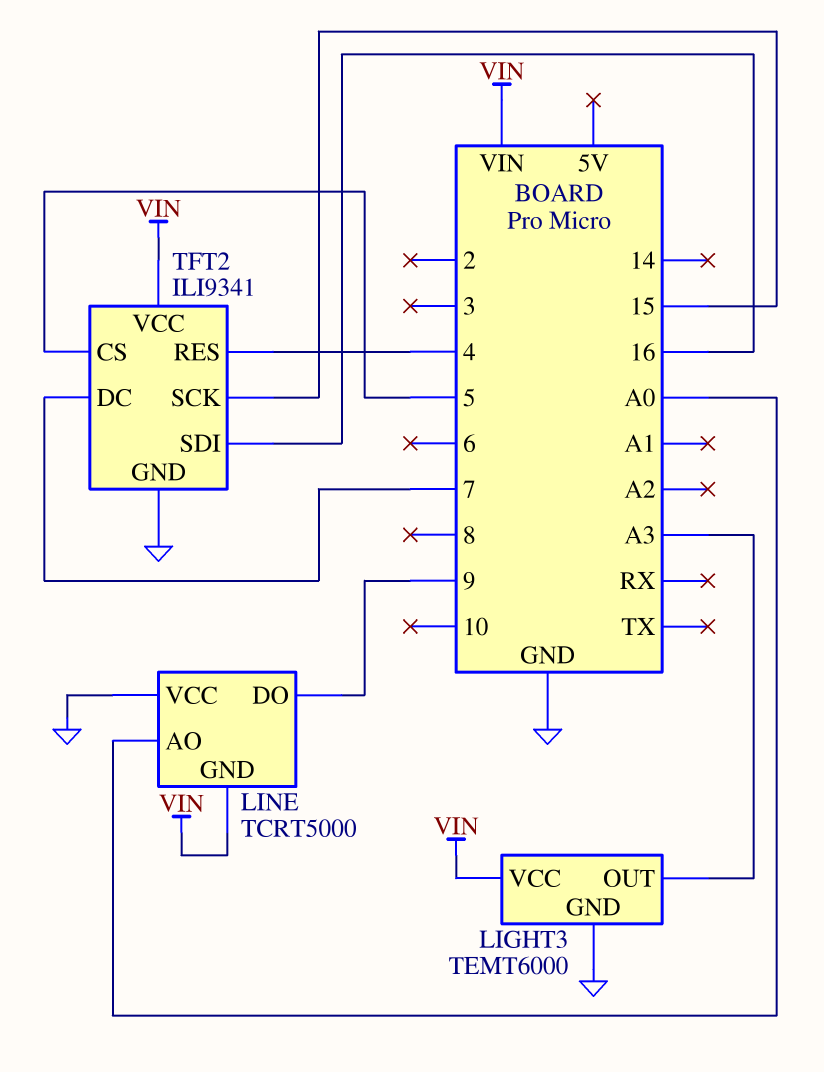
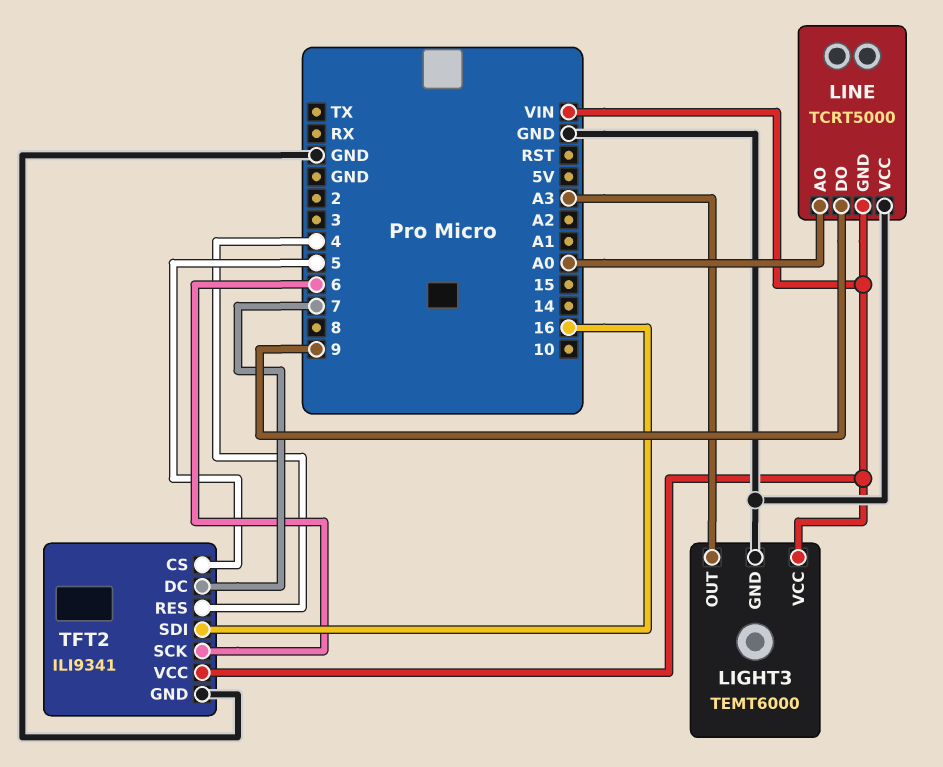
TFT2 pin SCK: 15 -> 6

